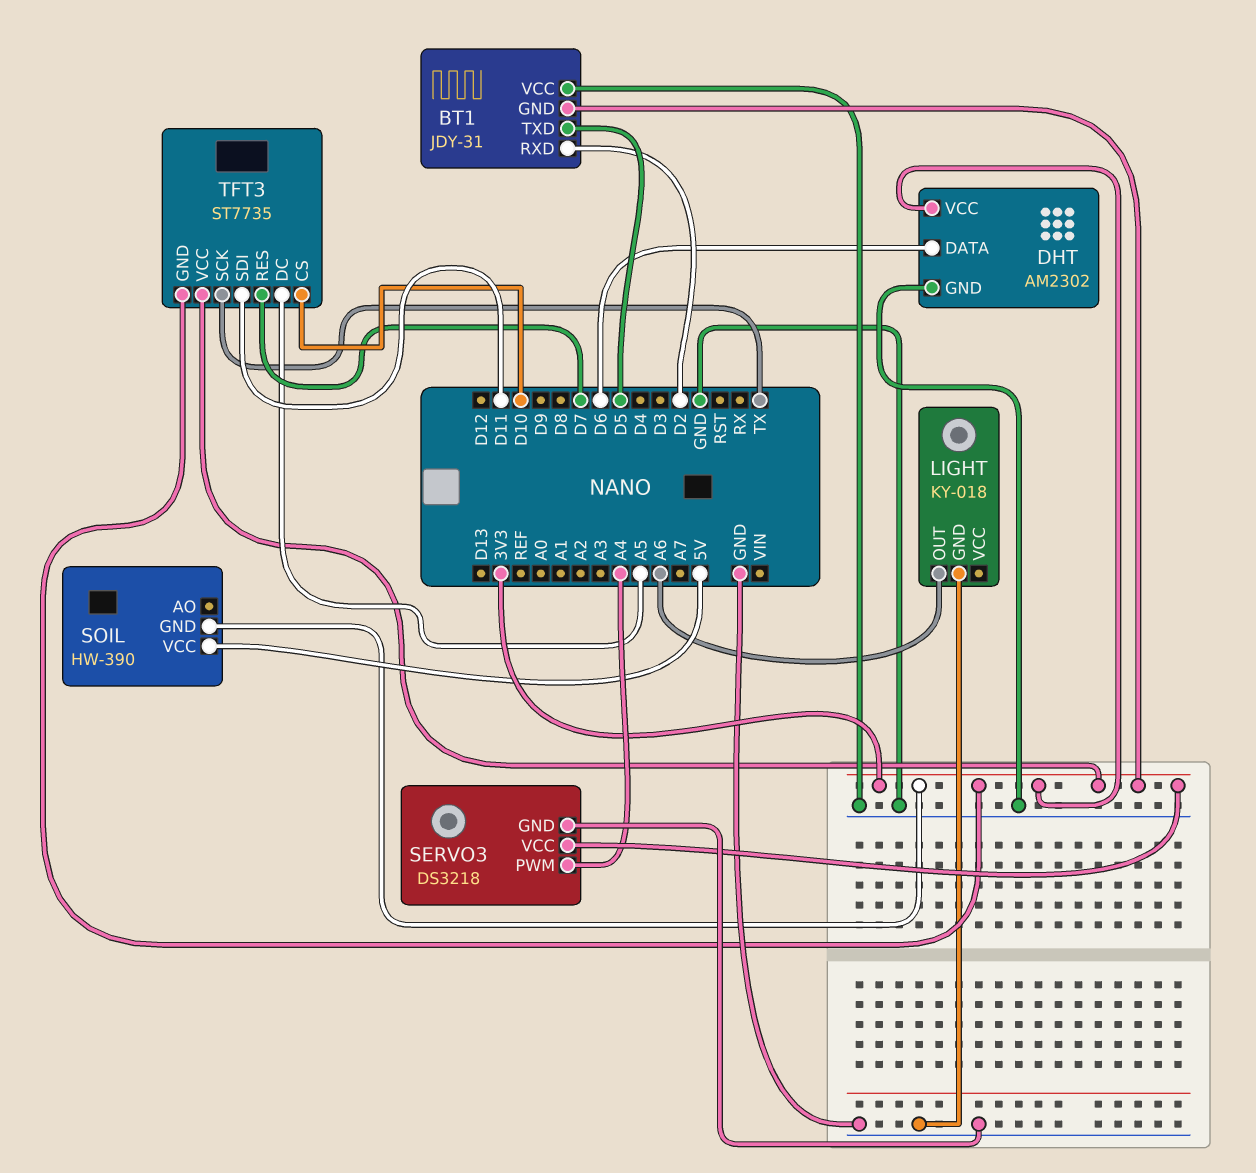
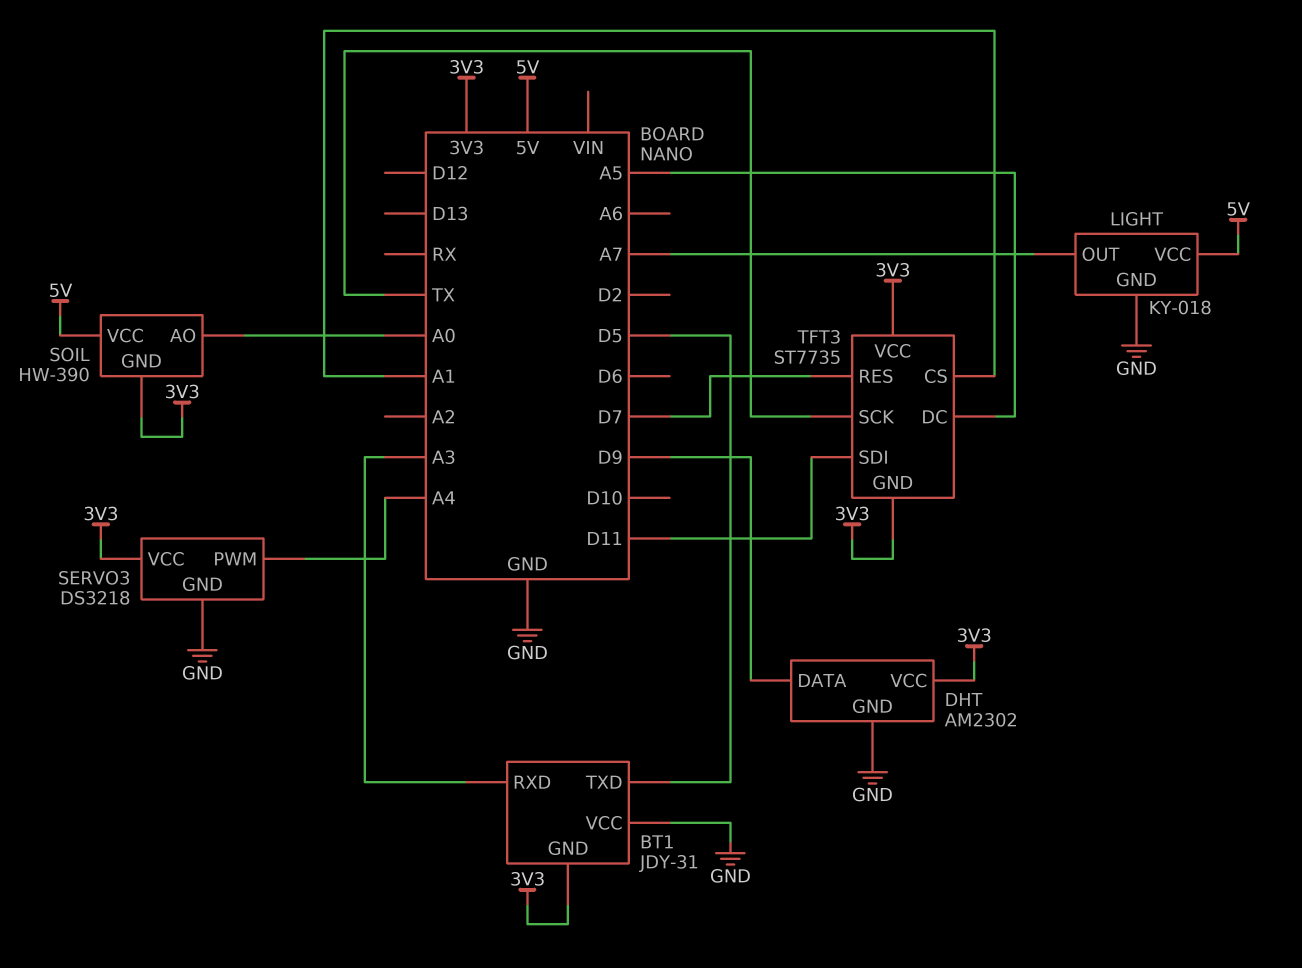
BT1 pin RXD: D2 -> A3
DHT pin DATA: D6 -> D9
LIGHT pin OUT: A6 -> A7
LIGHT pin VCC: none -> 5V
SOIL pin AO: none -> A0
TFT3 pin CS: D10 -> A1

